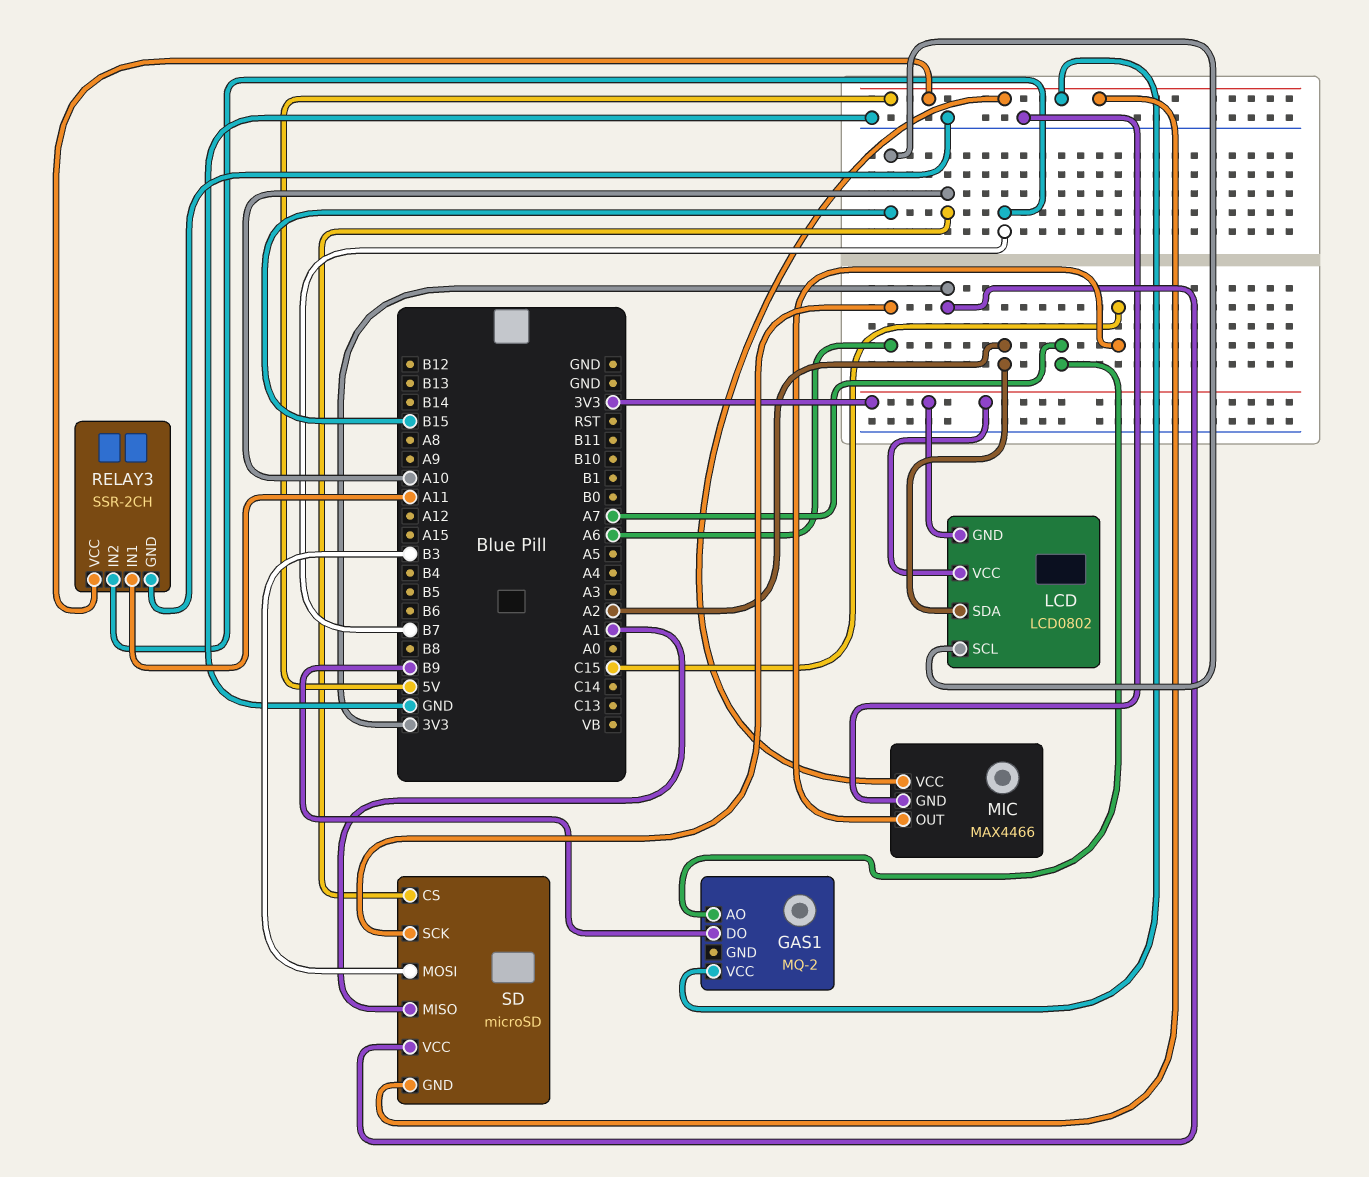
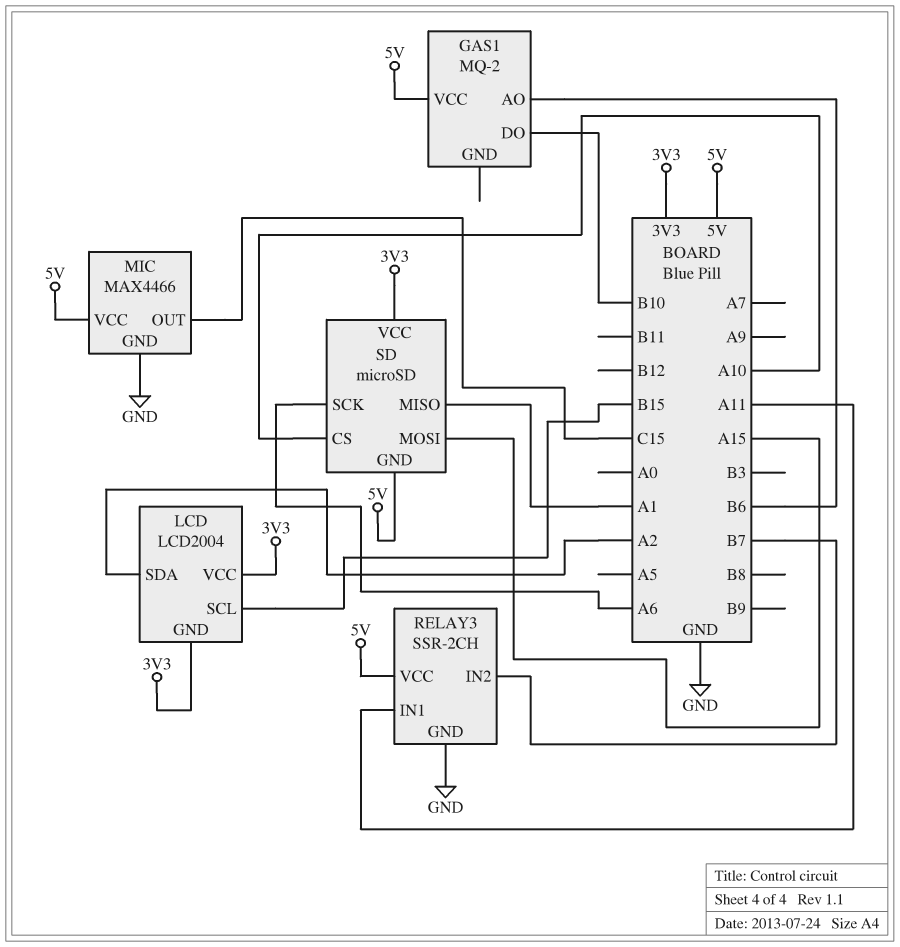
GAS1 pin AO: A7 -> B6
GAS1 pin DO: B9 -> B10
LCD: LCD0802 -> LCD2004
SD pin MOSI: B3 -> A15

